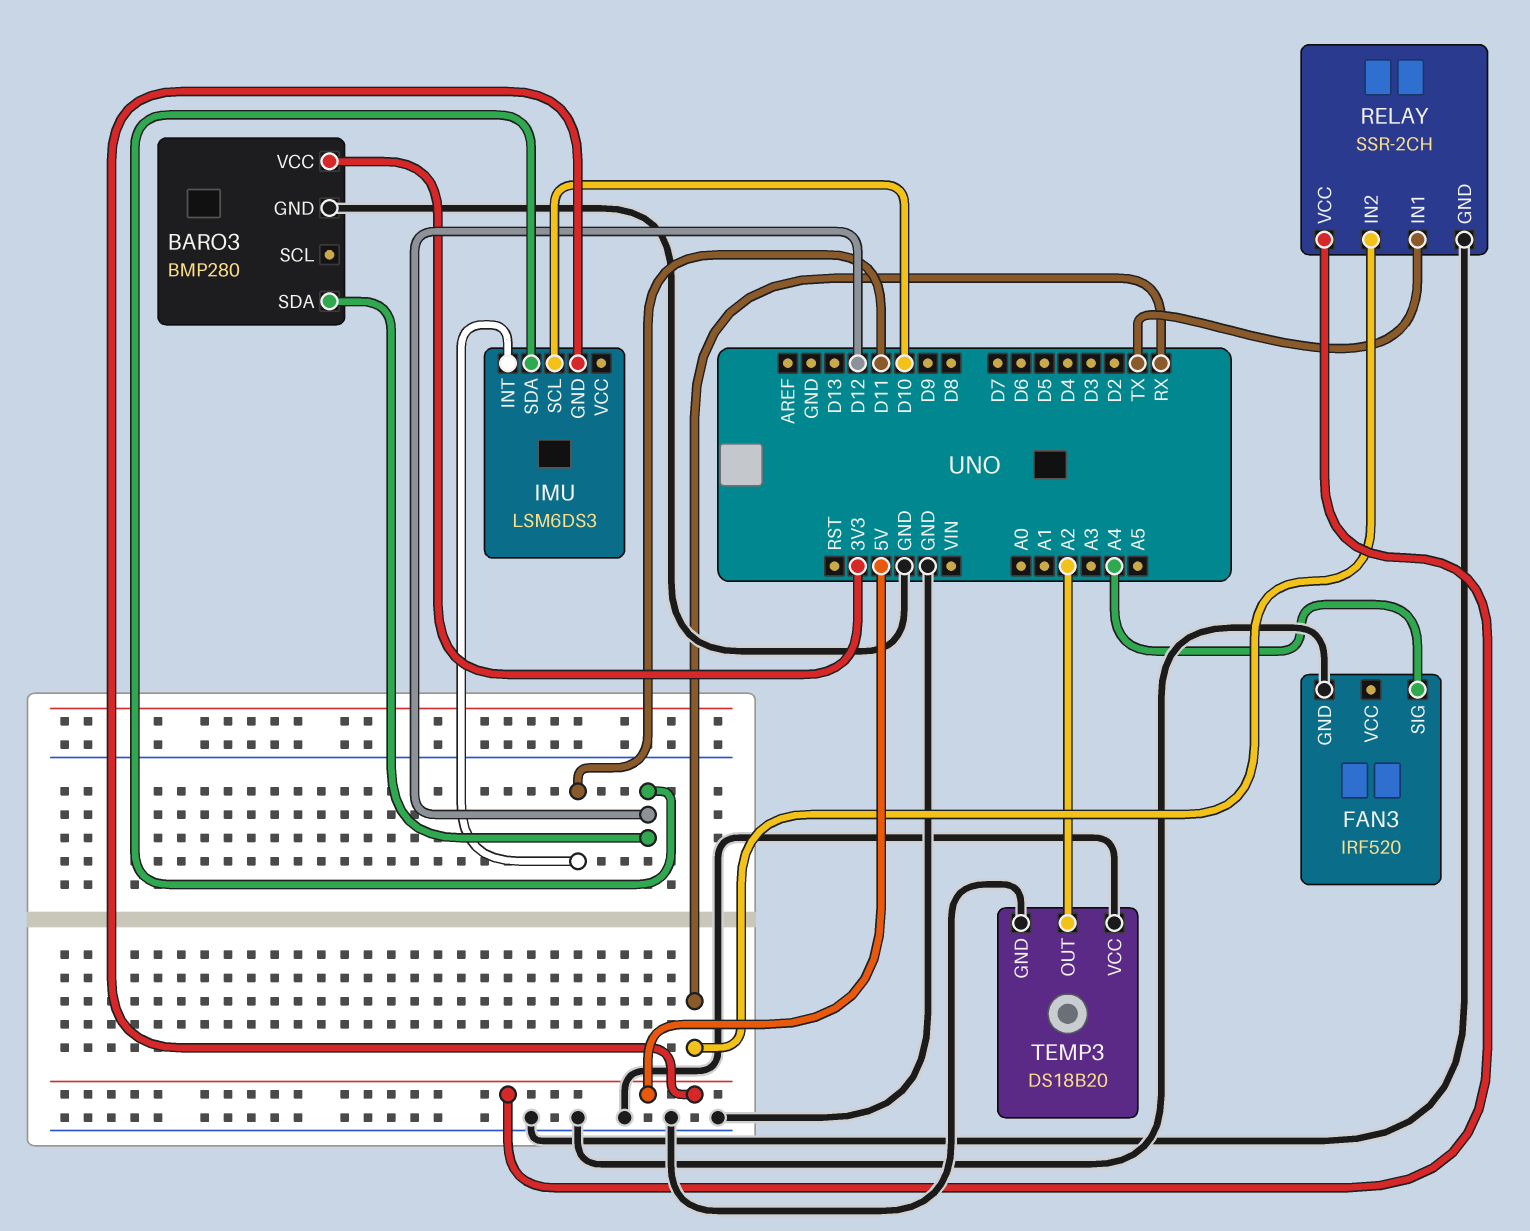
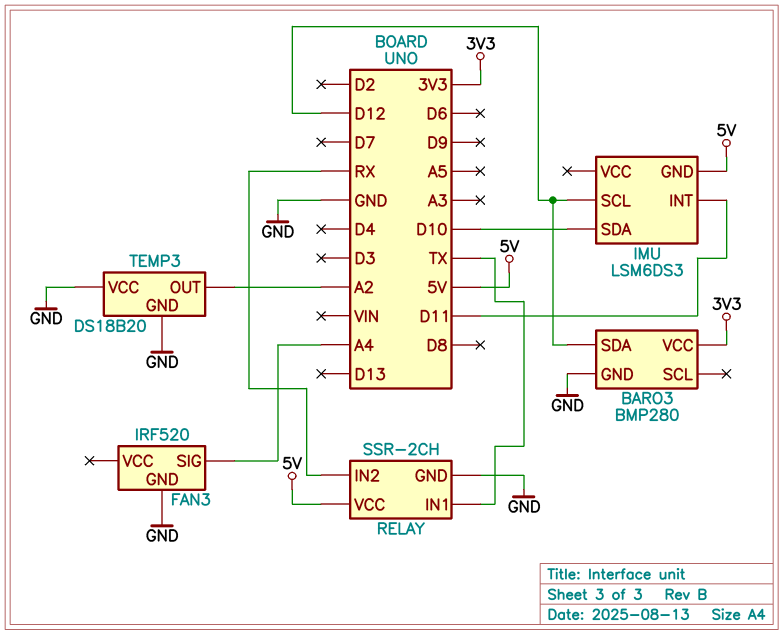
IMU pin SCL: D10 -> D12
IMU pin SDA: D12 -> D10

